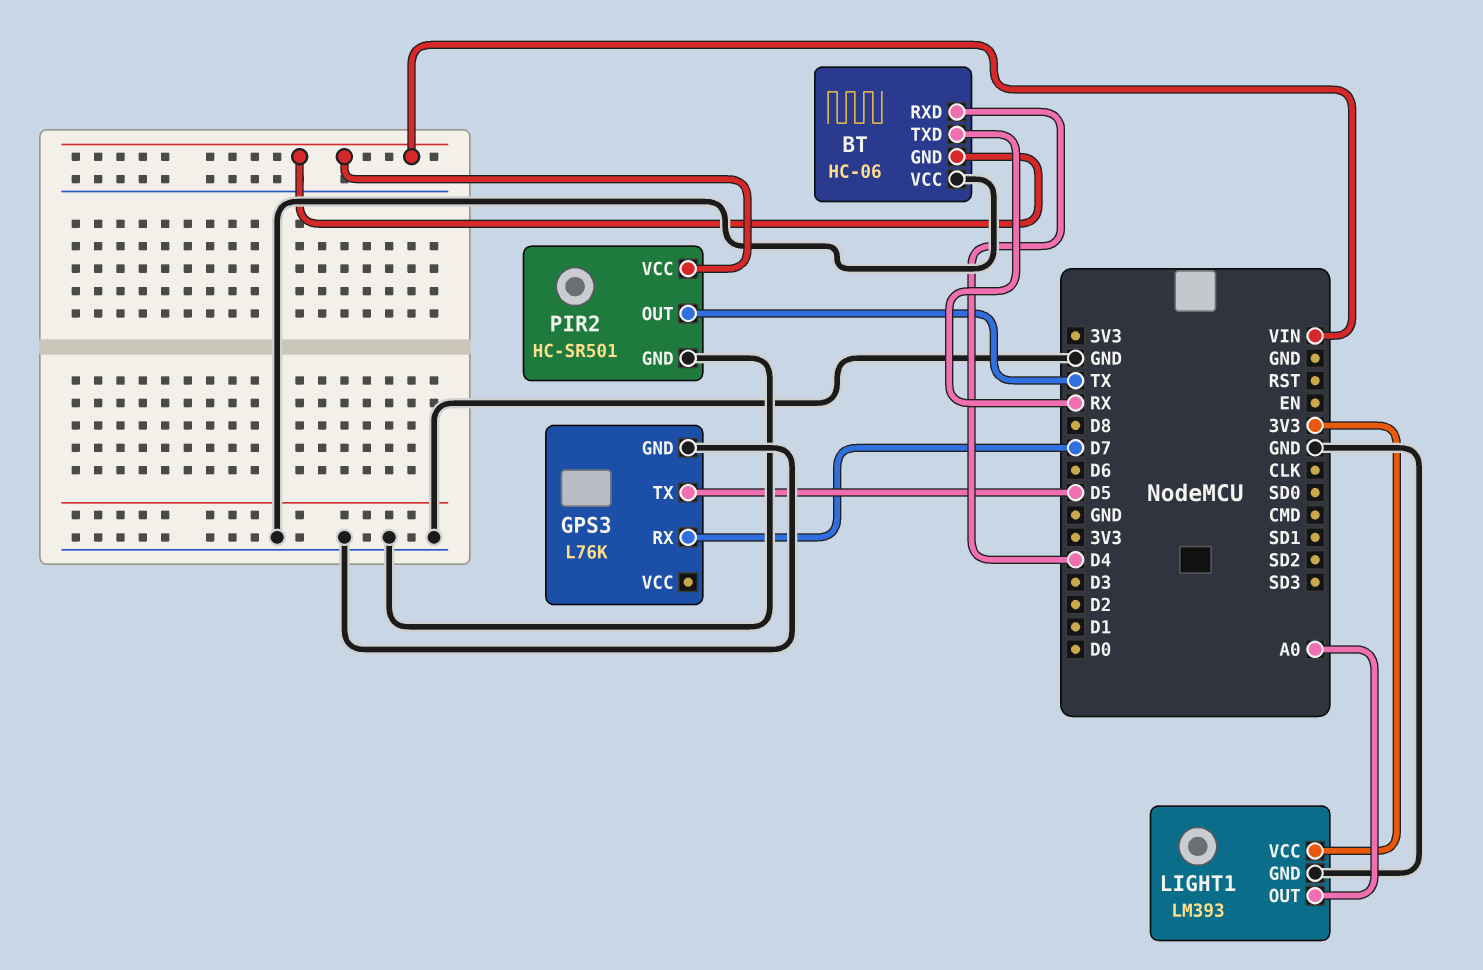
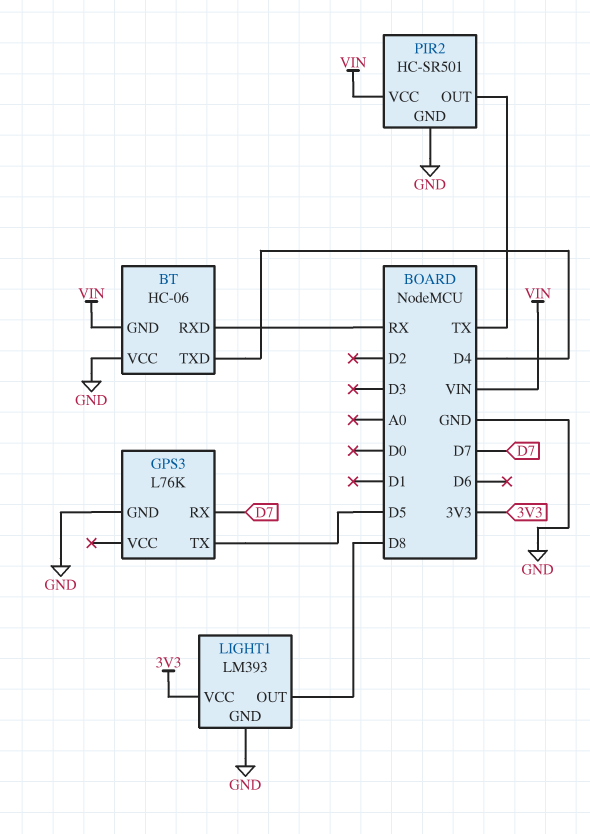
BT pin RXD: D4 -> RX
BT pin TXD: RX -> D4
LIGHT1 pin OUT: A0 -> D8

